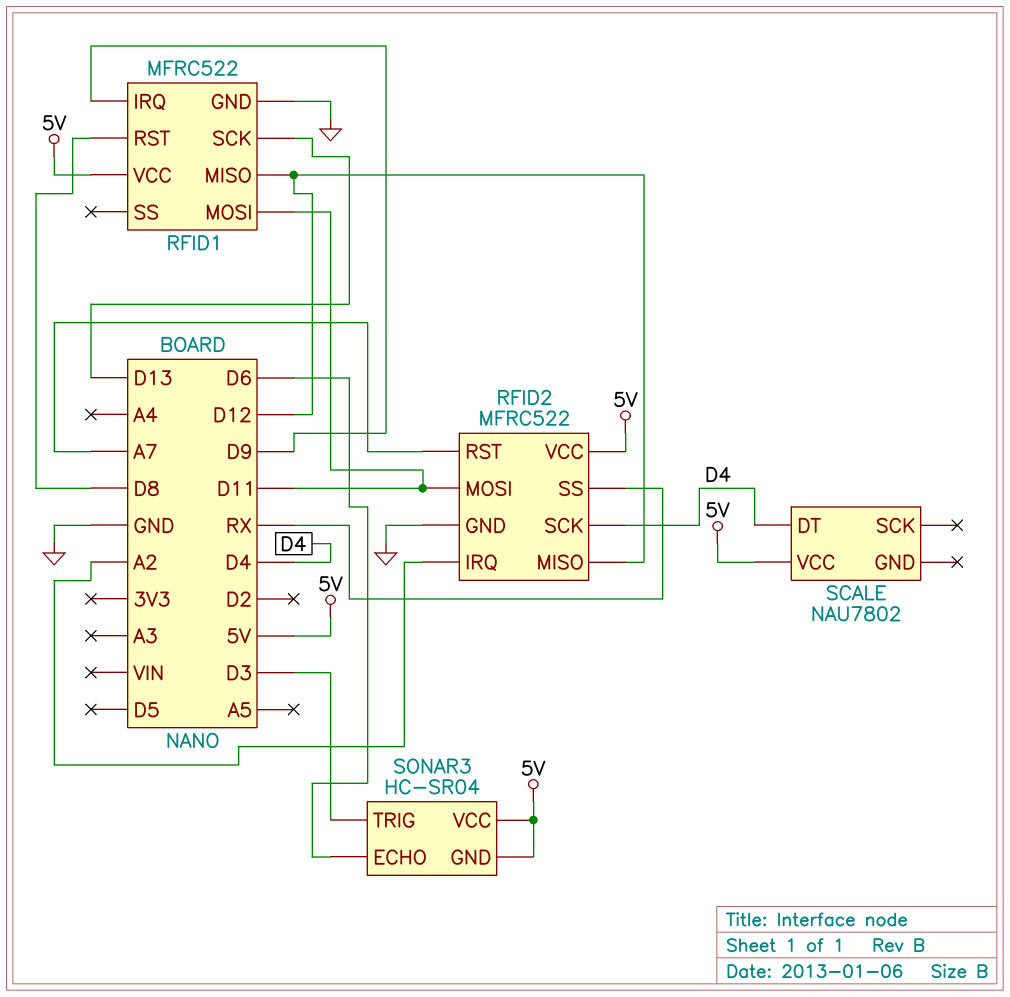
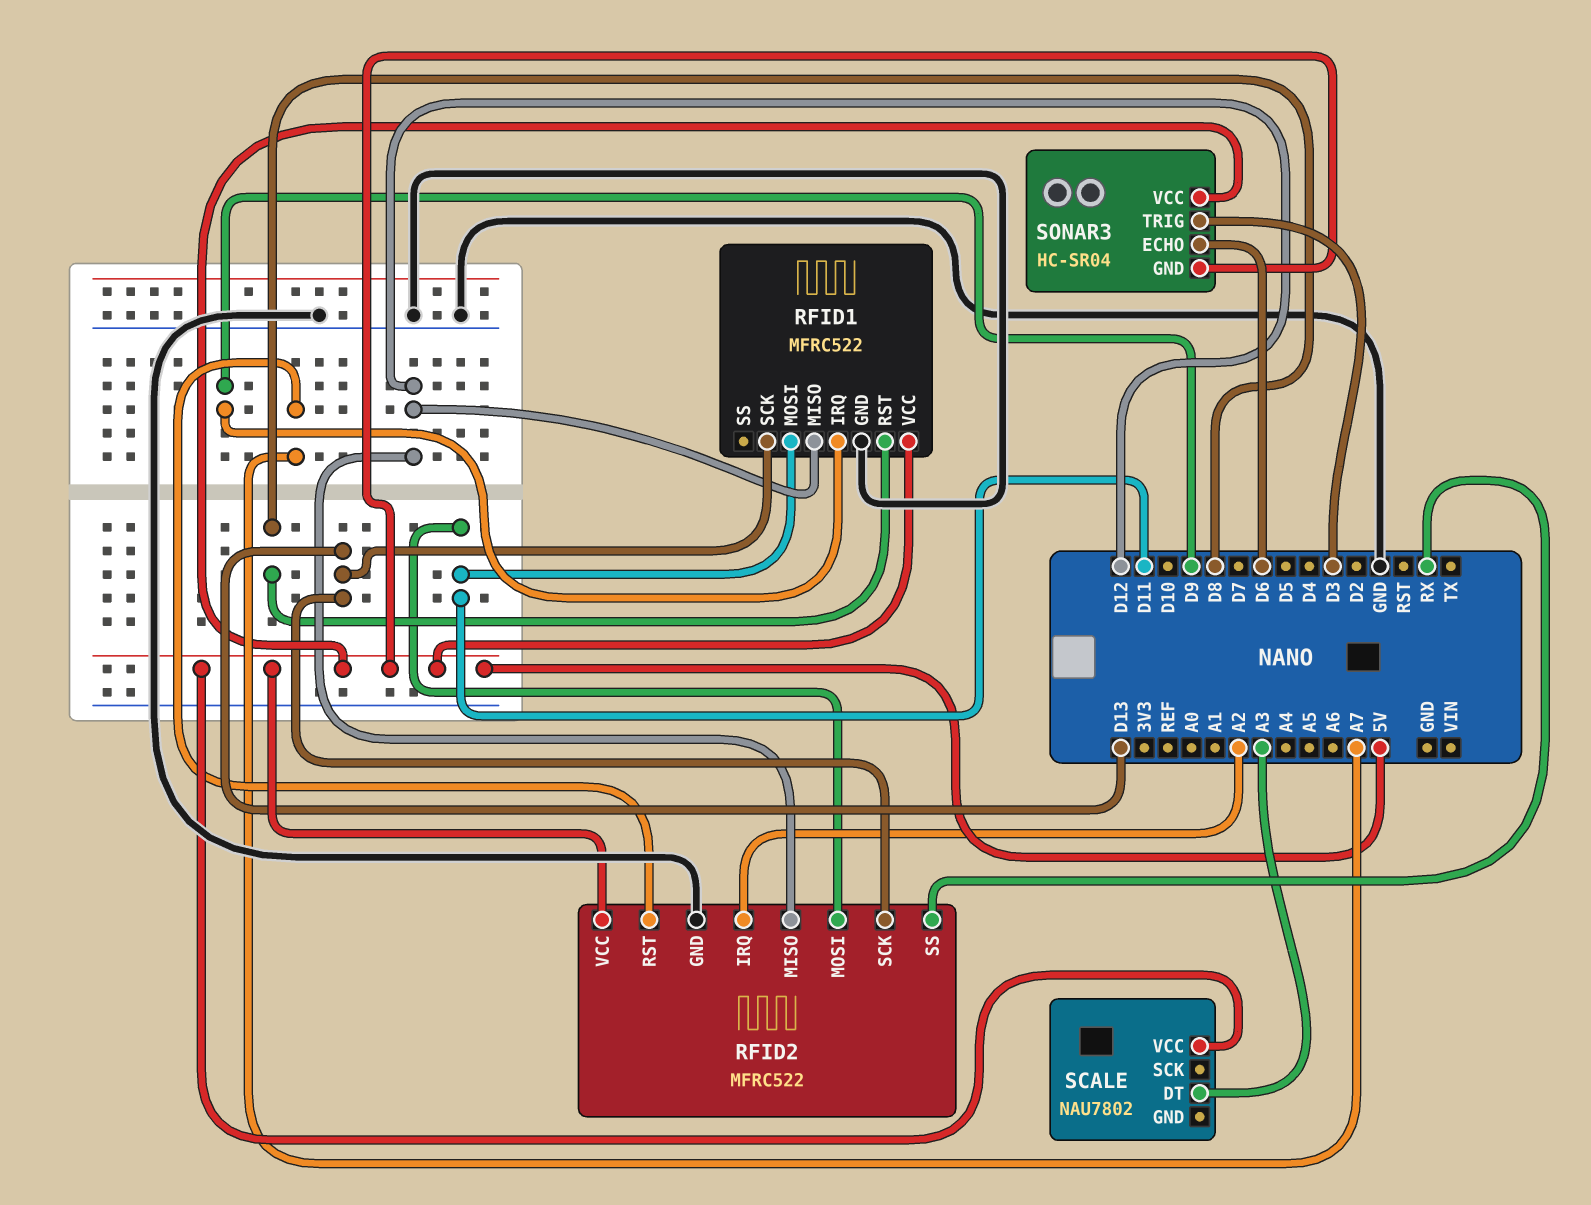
RFID2 pin SCK: D4 -> D13
SCALE pin DT: D4 -> A3

